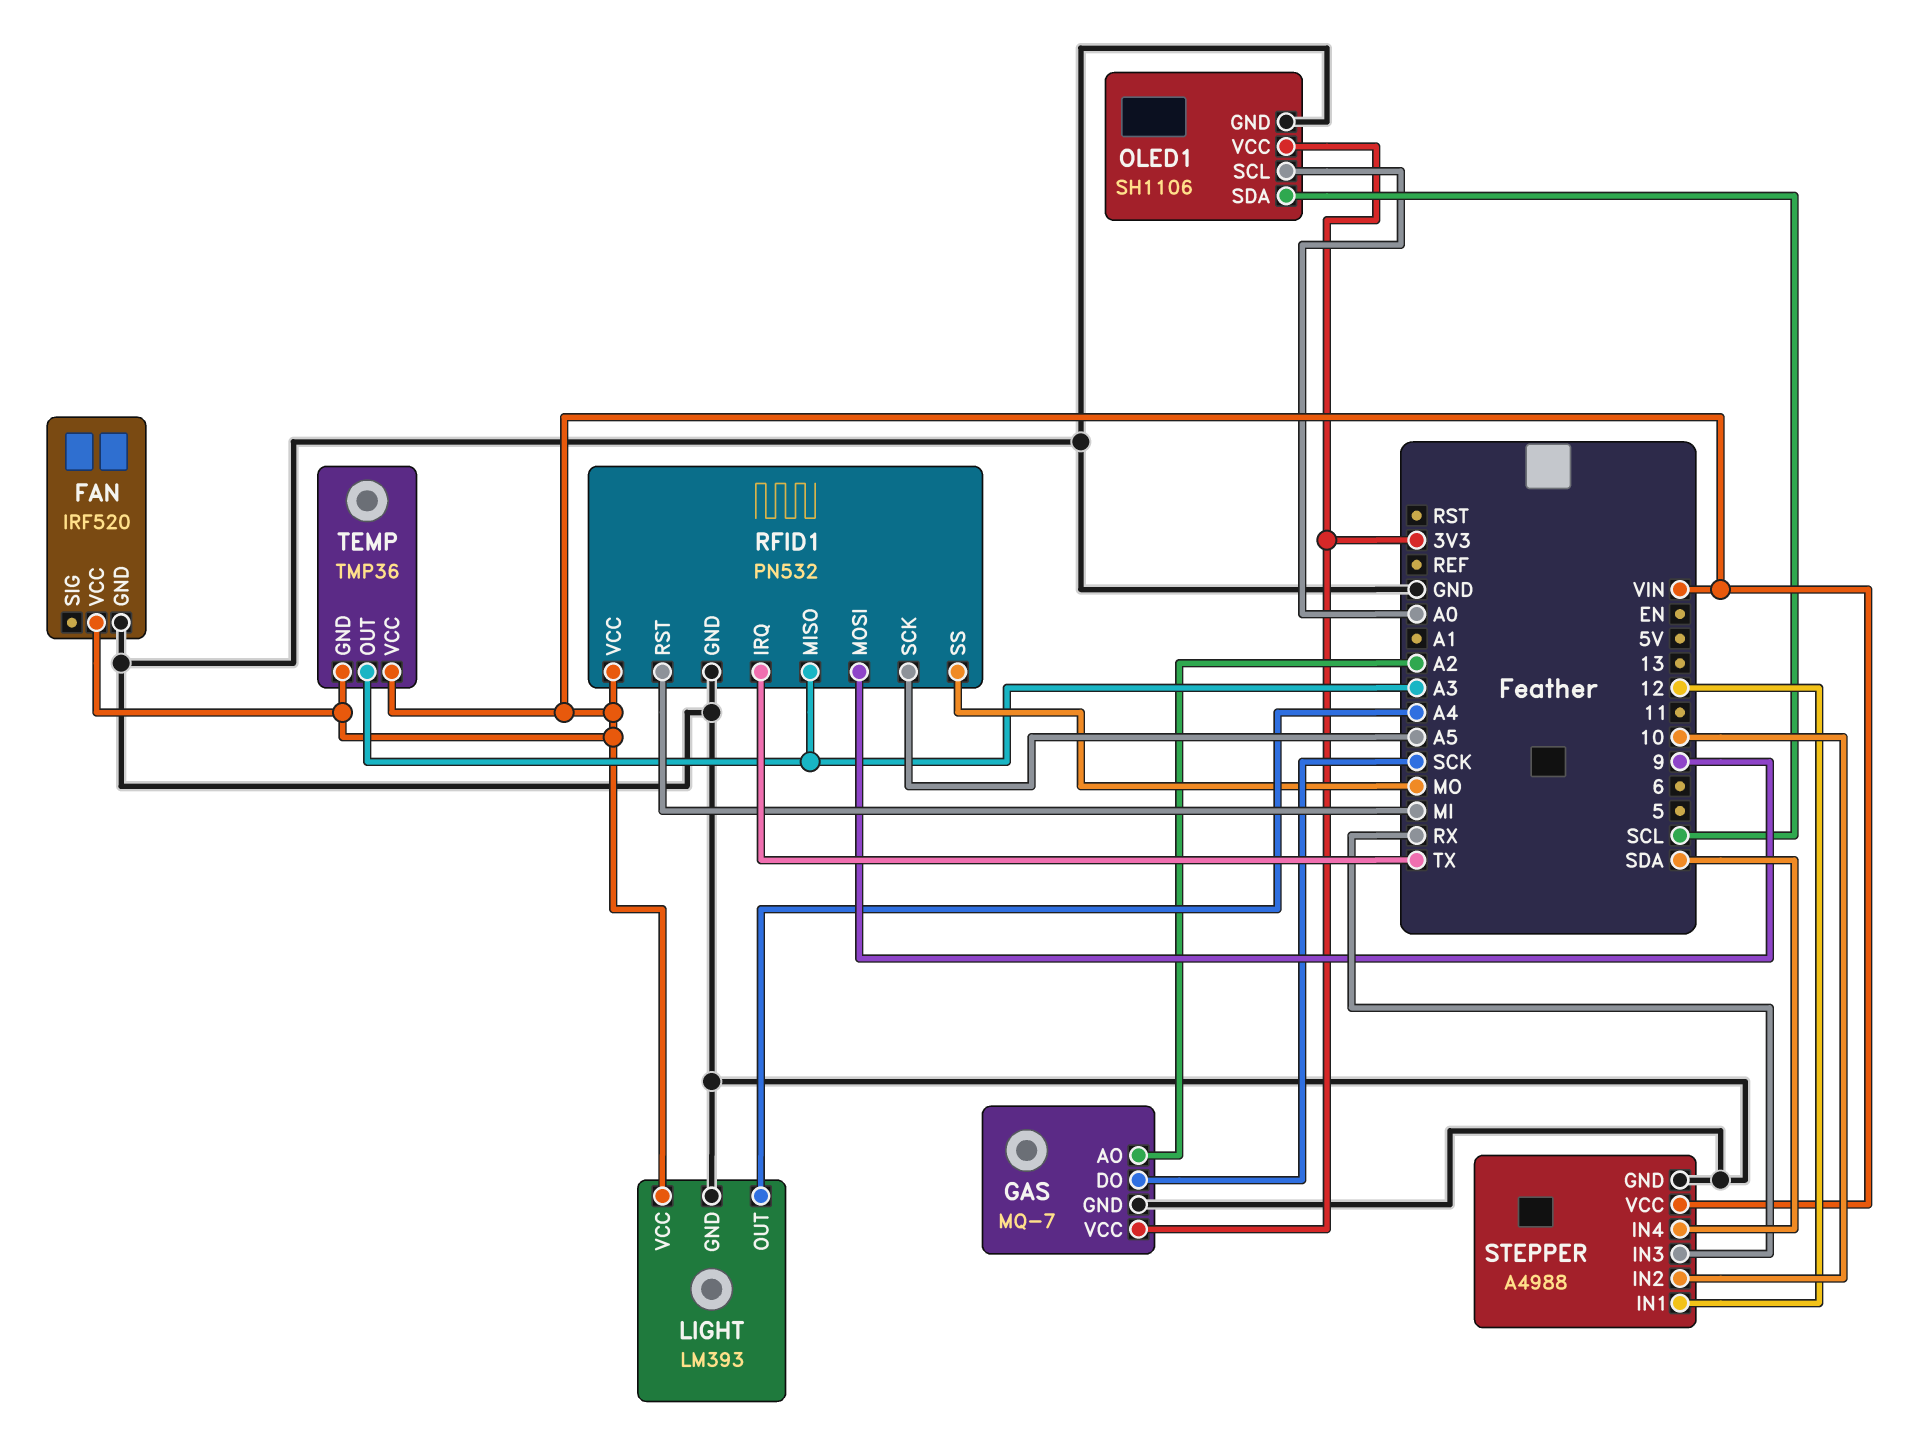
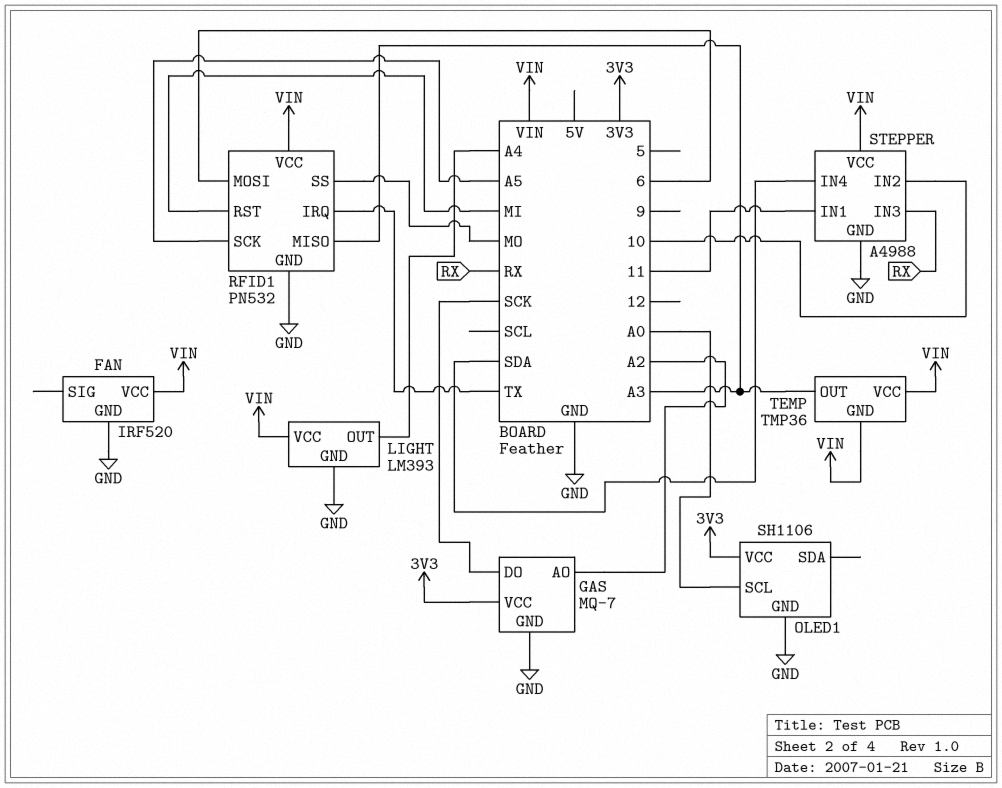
OLED1 pin SDA: SCL -> none
RFID1 pin MOSI: 9 -> 6
STEPPER pin IN1: 12 -> 11

